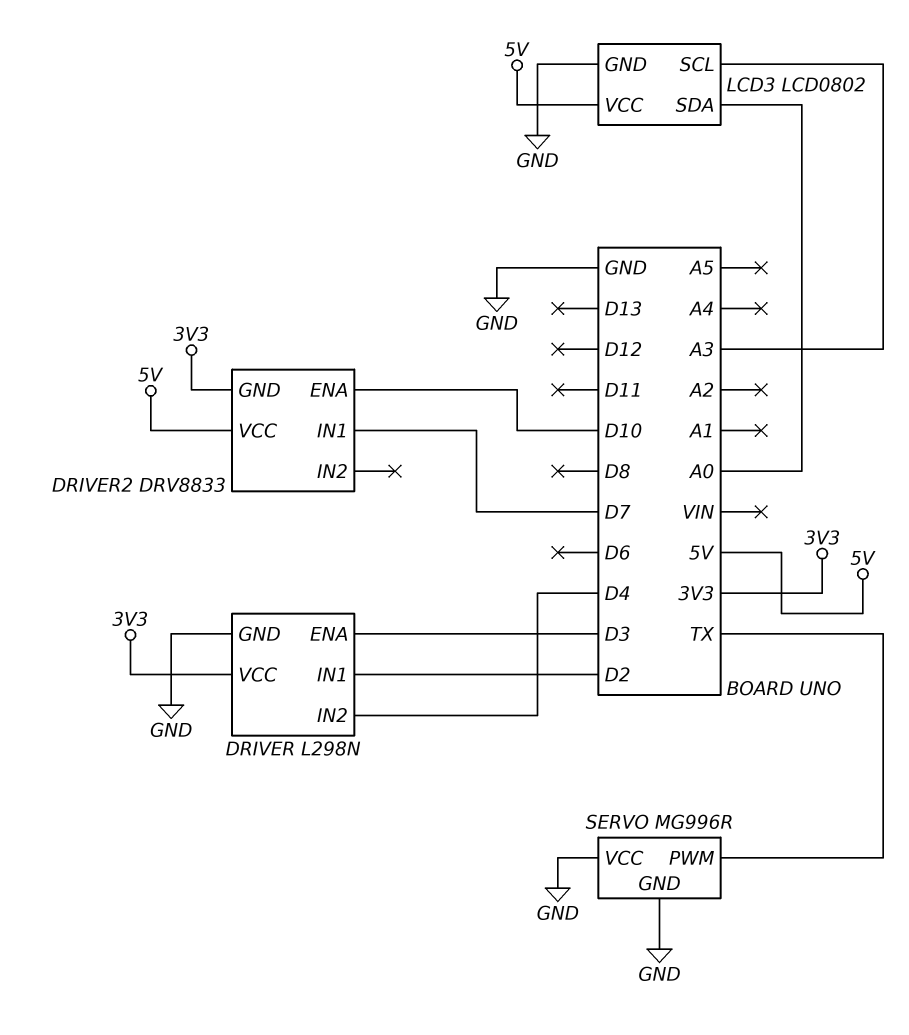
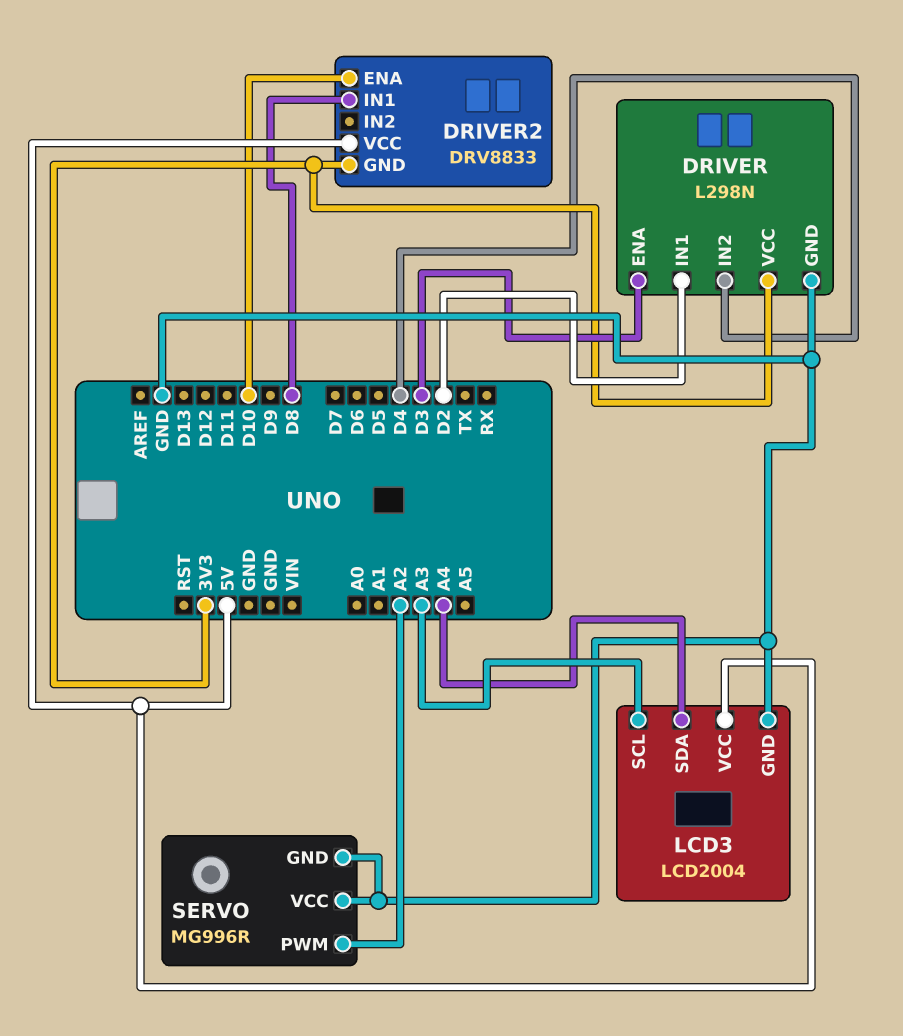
DRIVER2 pin IN1: D7 -> D8
LCD3: LCD0802 -> LCD2004
LCD3 pin SDA: A0 -> A4
SERVO pin PWM: TX -> A2

